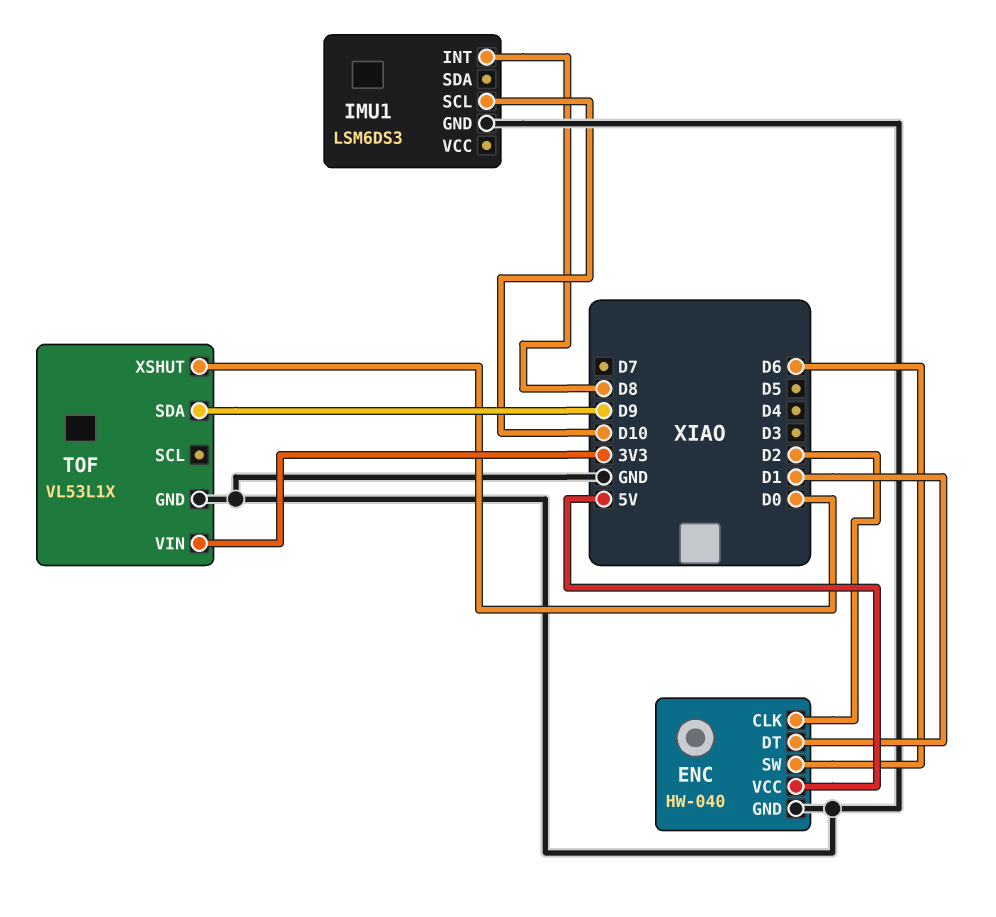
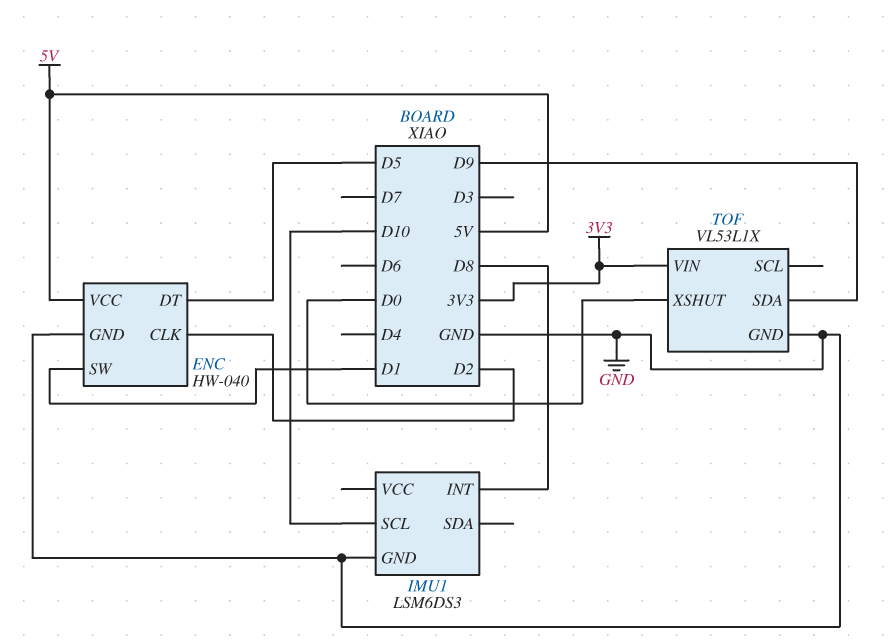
ENC pin DT: D1 -> D5
ENC pin SW: D6 -> D1

